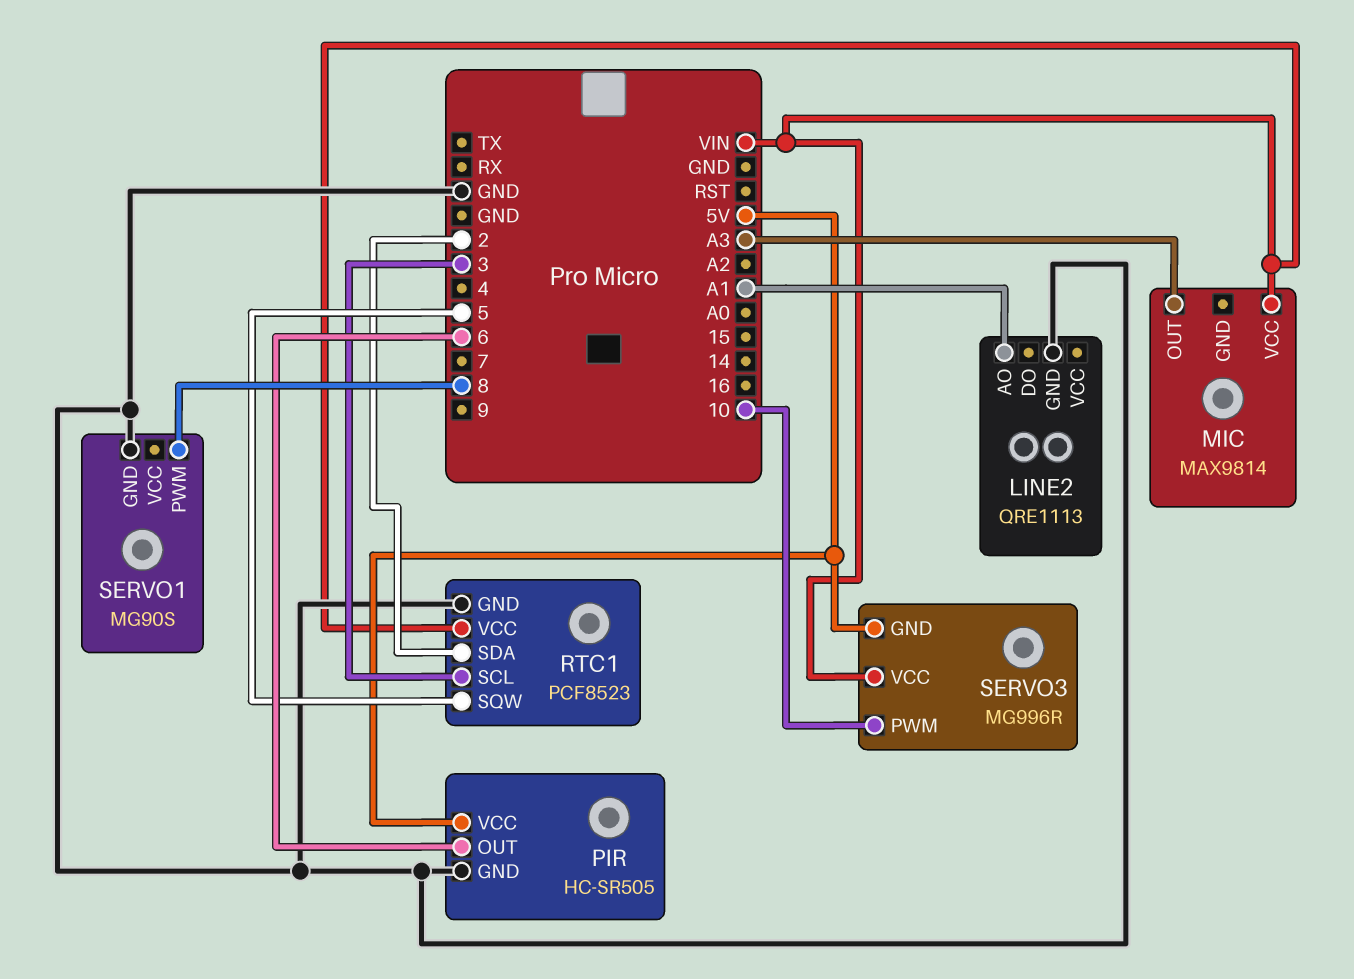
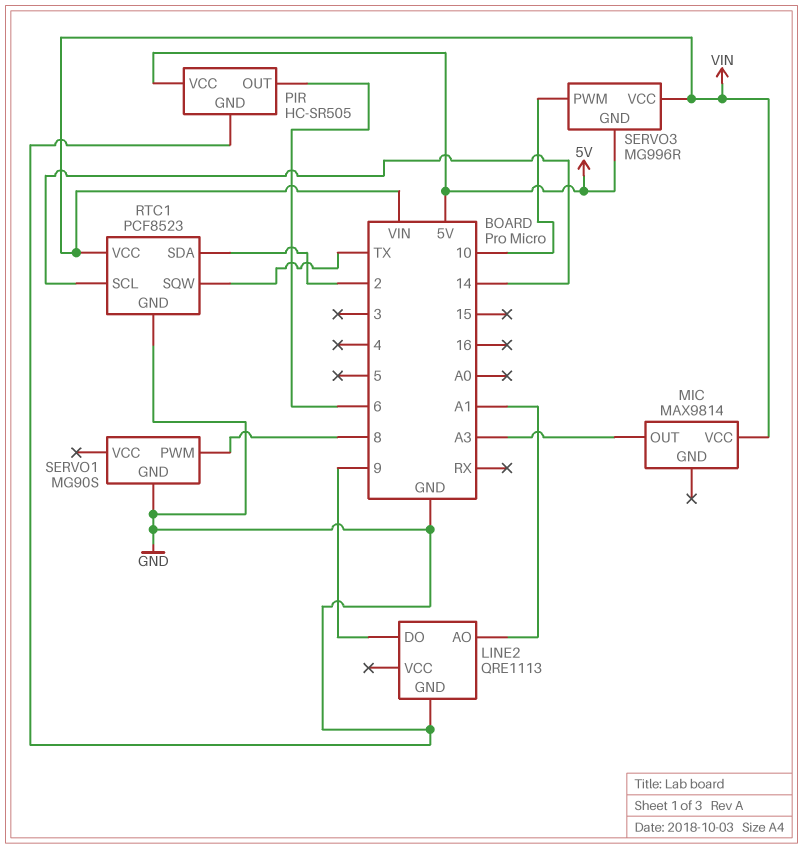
LINE2 pin DO: none -> 9
RTC1 pin SCL: 3 -> 14
RTC1 pin SQW: 5 -> TX

